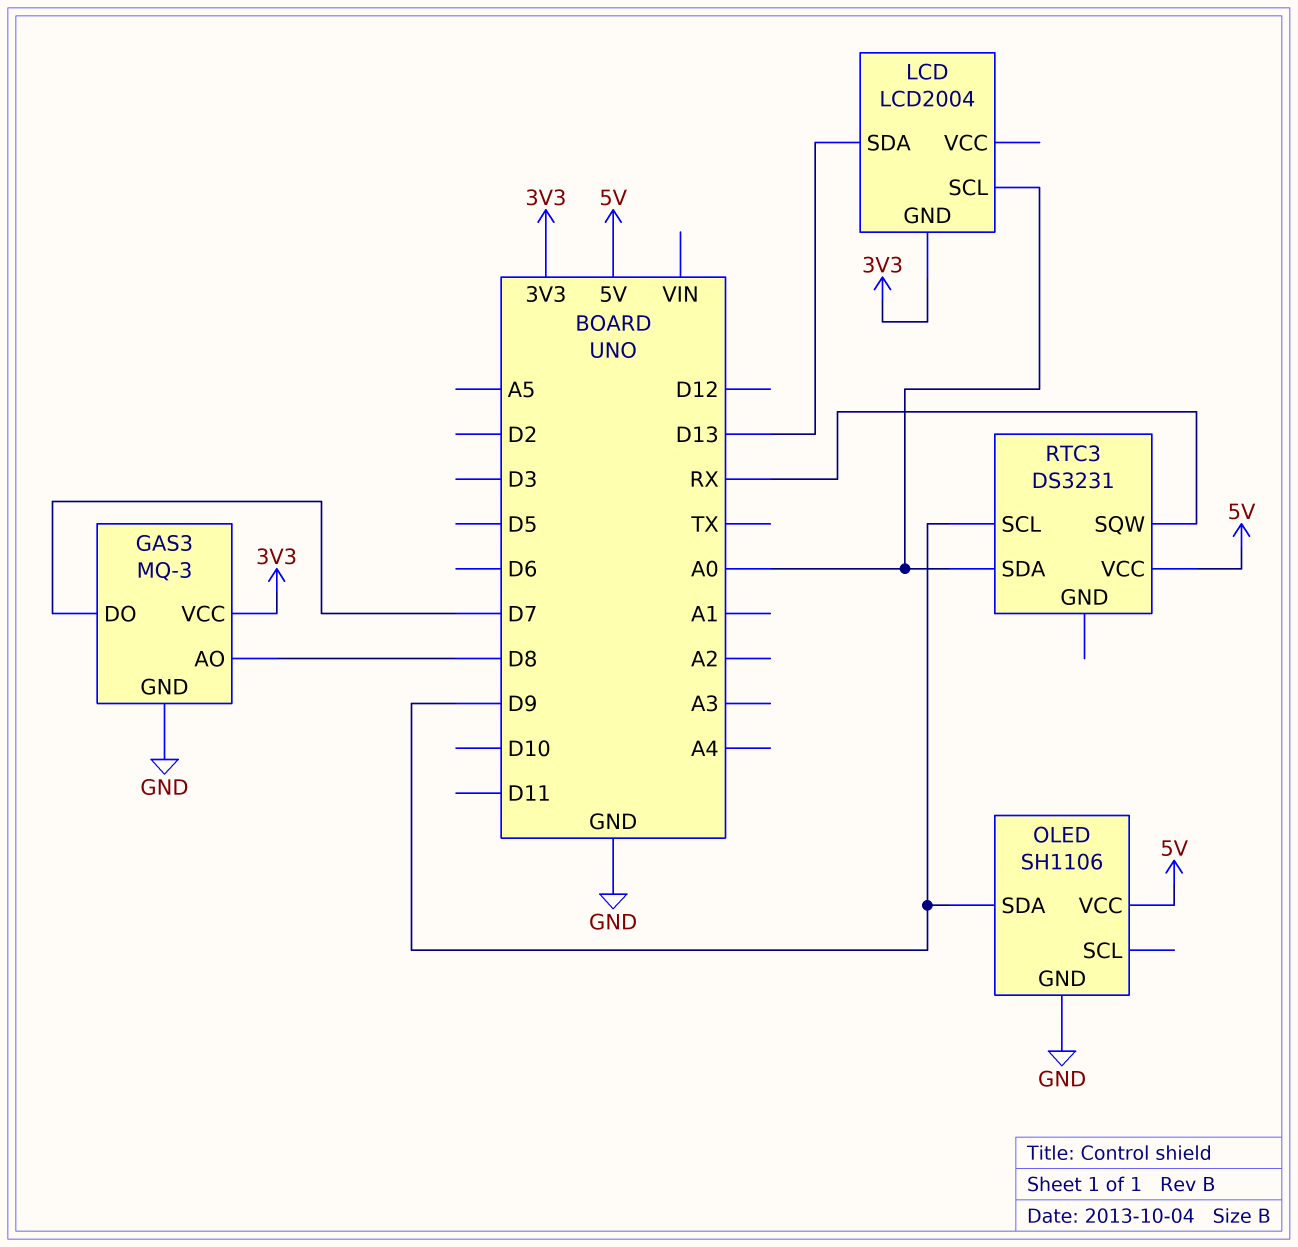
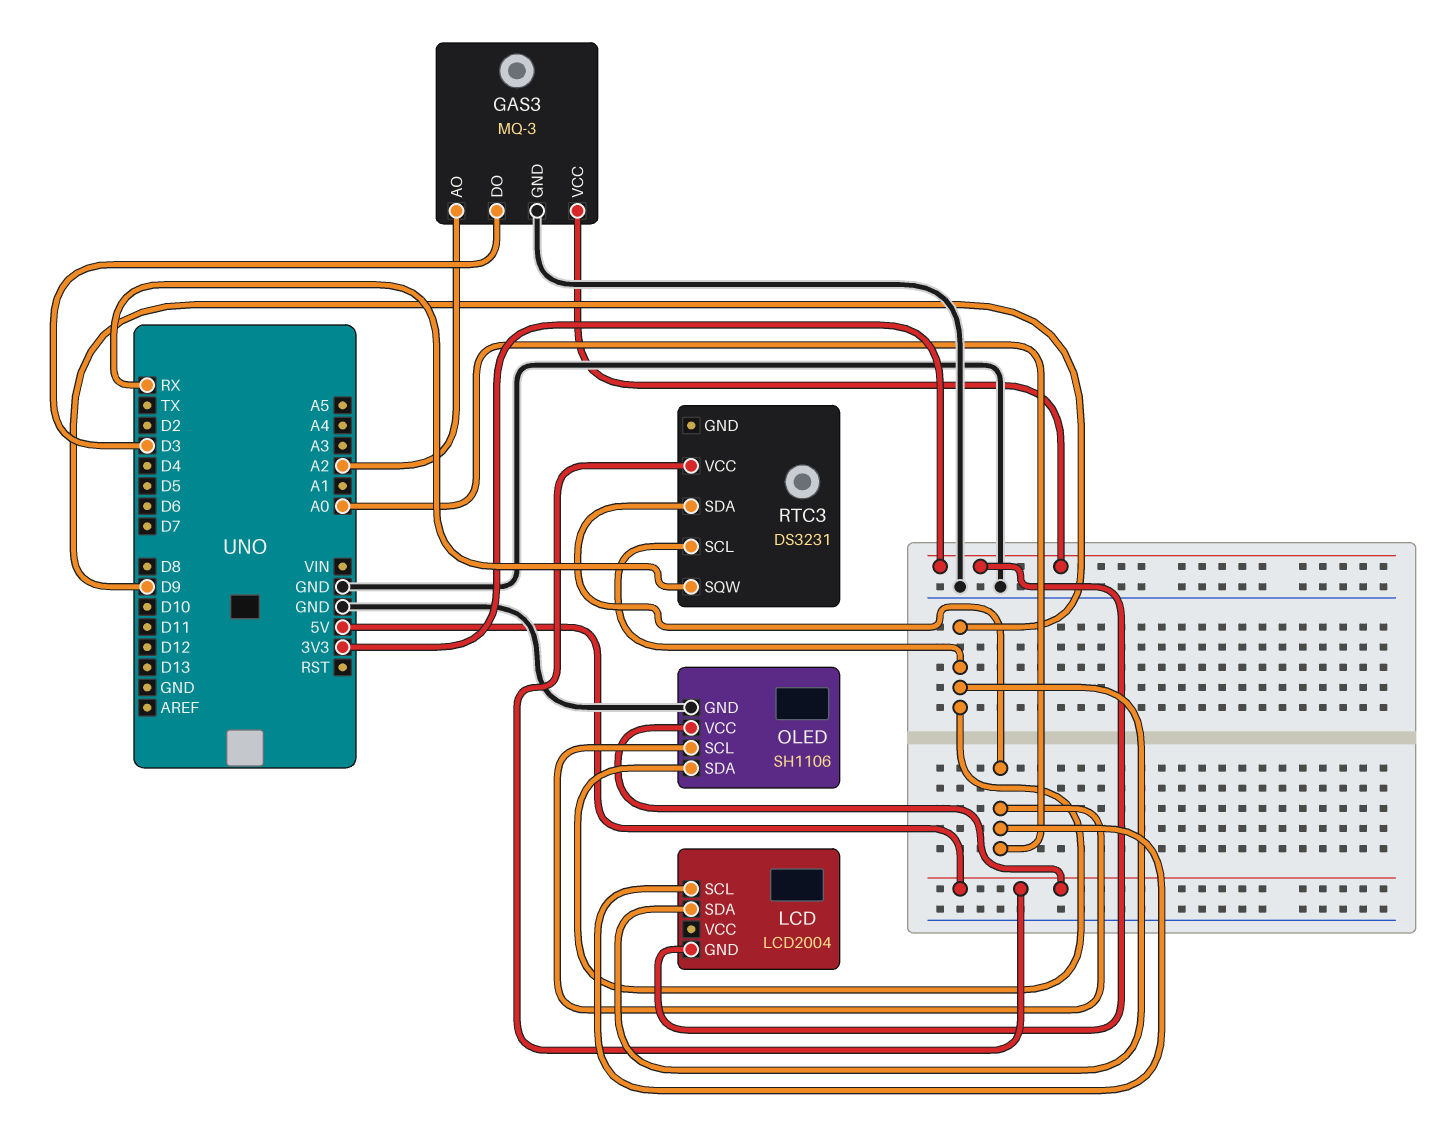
GAS3 pin AO: D8 -> A2
GAS3 pin DO: D7 -> D3
LCD pin SDA: D13 -> D9
OLED pin SCL: none -> A0

